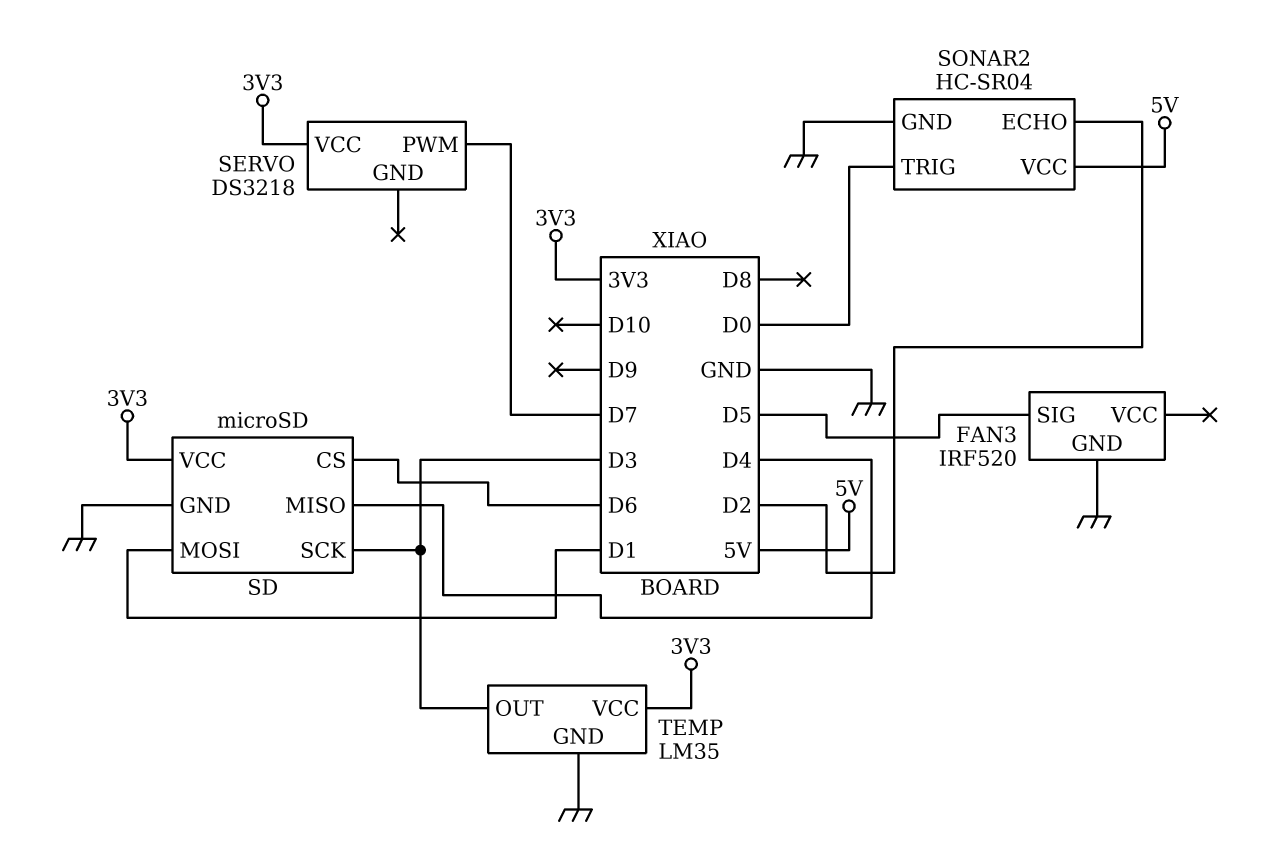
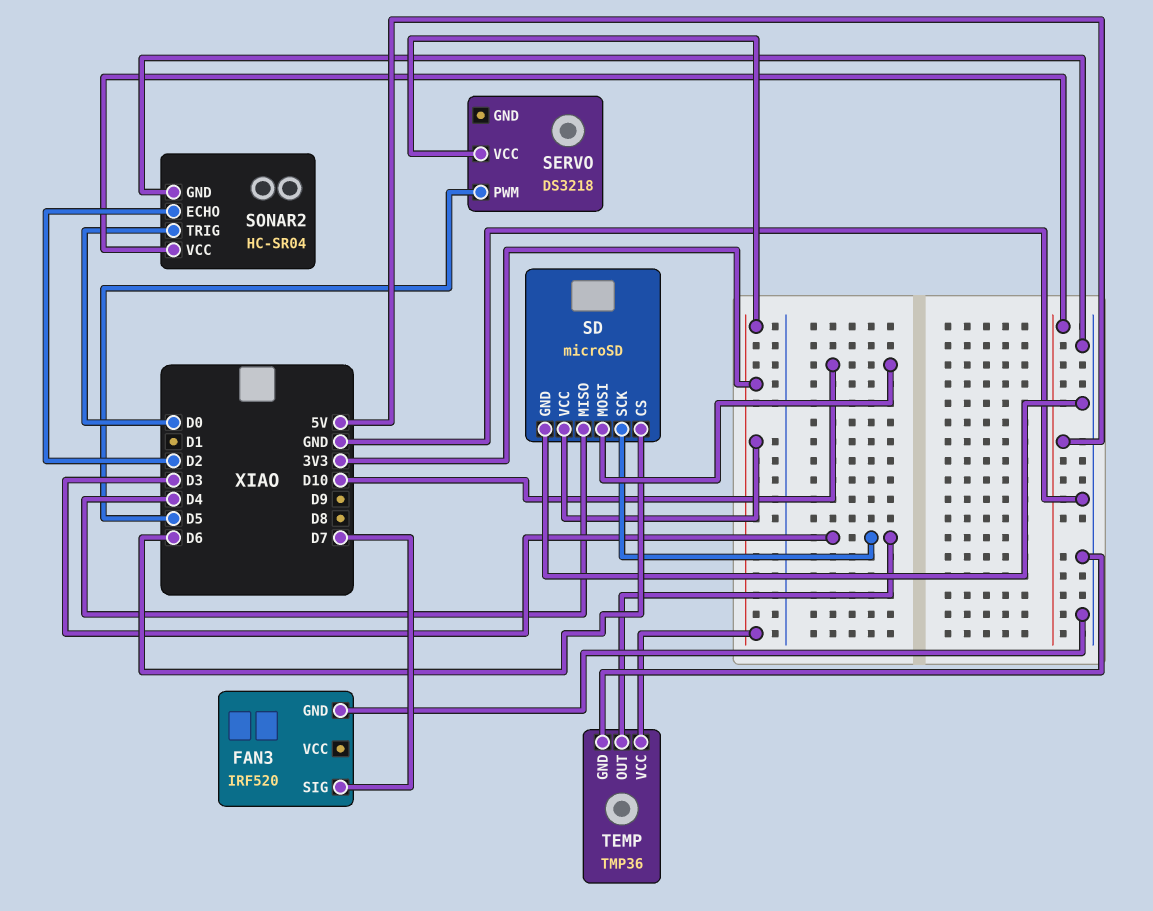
FAN3 pin SIG: D5 -> D7
SD pin MOSI: D1 -> D10
SERVO pin PWM: D7 -> D5
TEMP: LM35 -> TMP36

